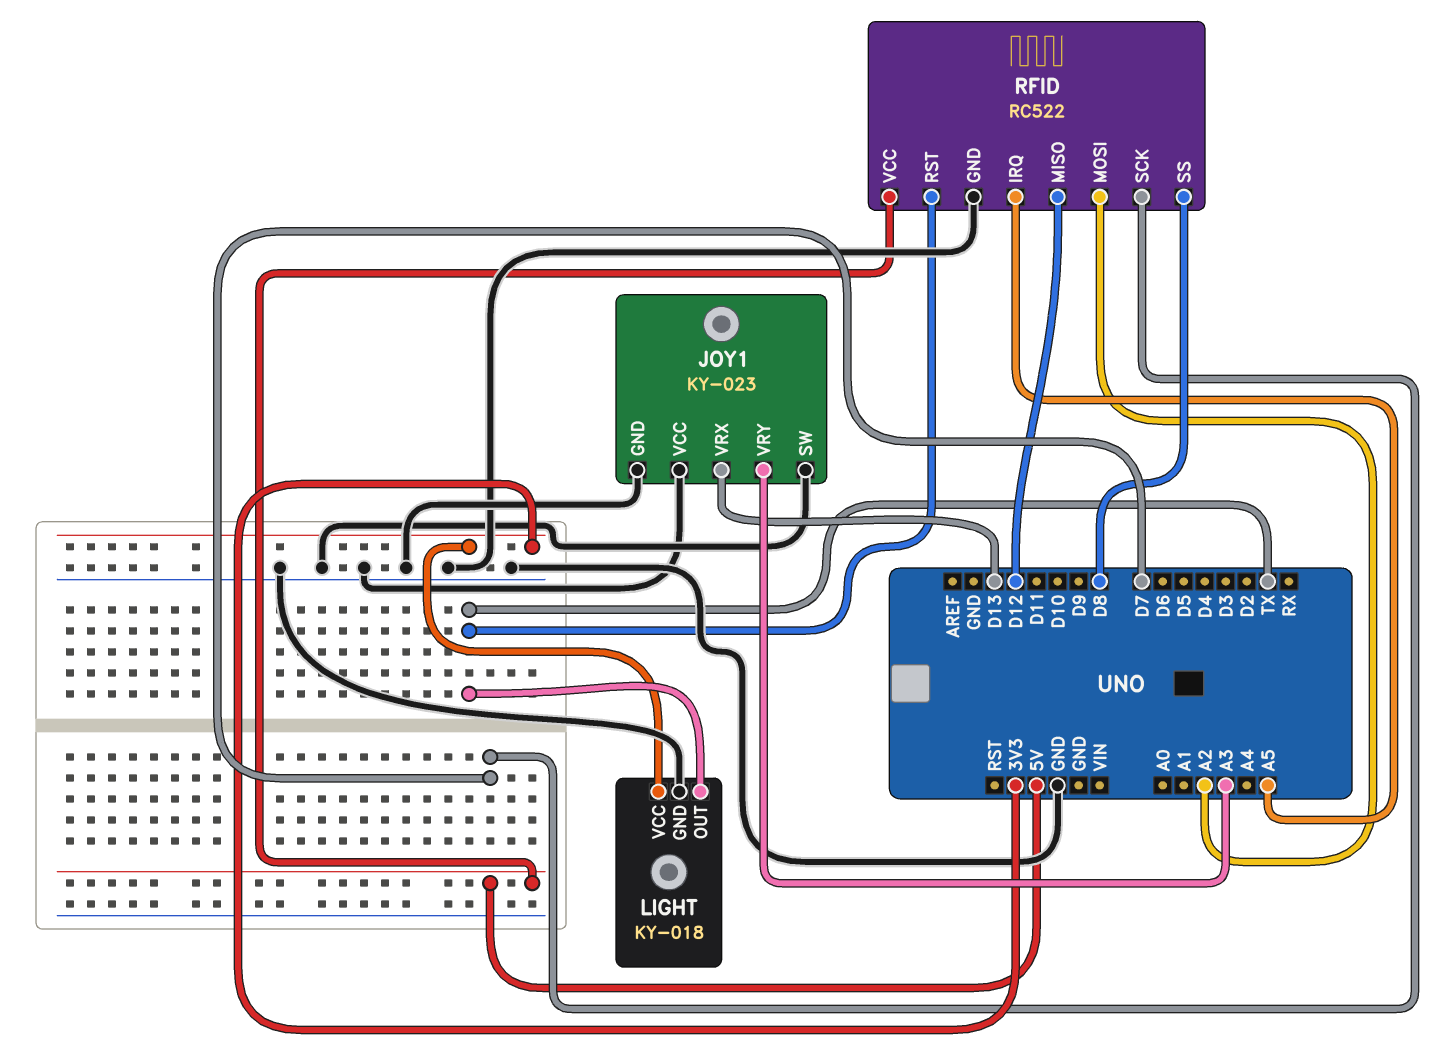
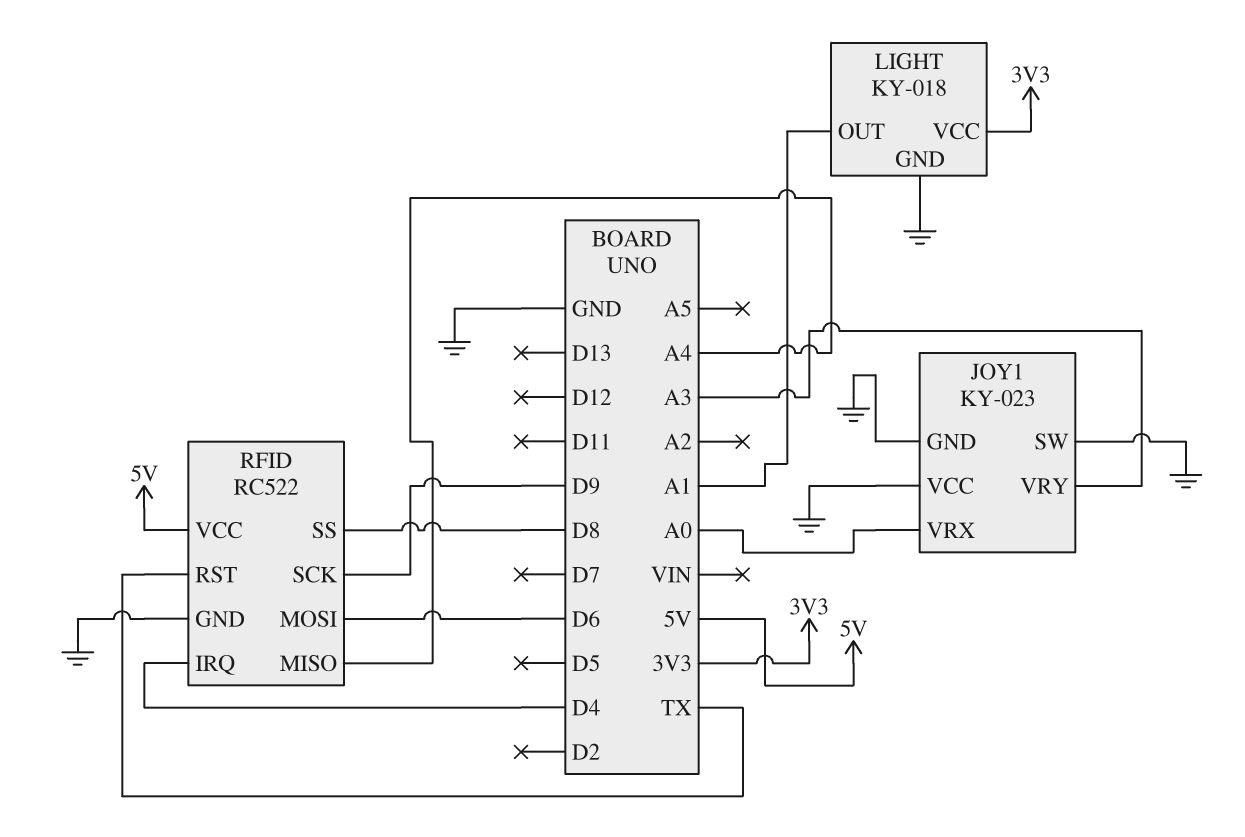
JOY1 pin VRX: D13 -> A0
LIGHT pin OUT: TX -> A1
RFID pin IRQ: A5 -> D4
RFID pin MISO: D12 -> A4
RFID pin MOSI: A2 -> D6
RFID pin SCK: D7 -> D9

